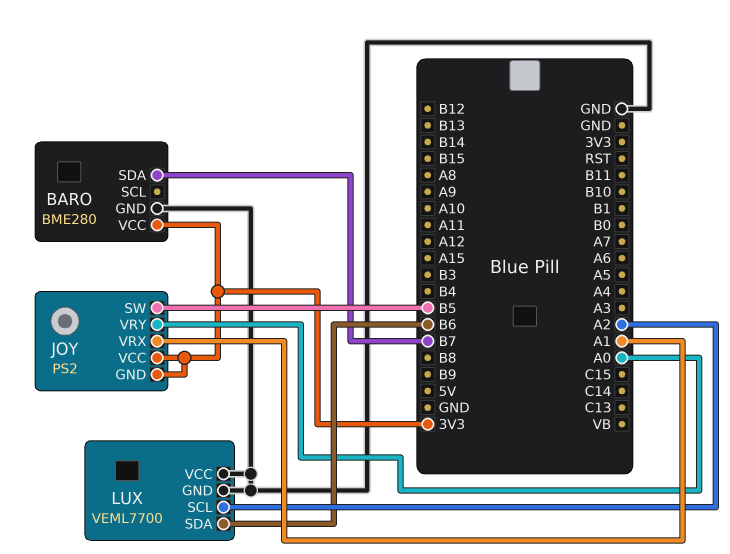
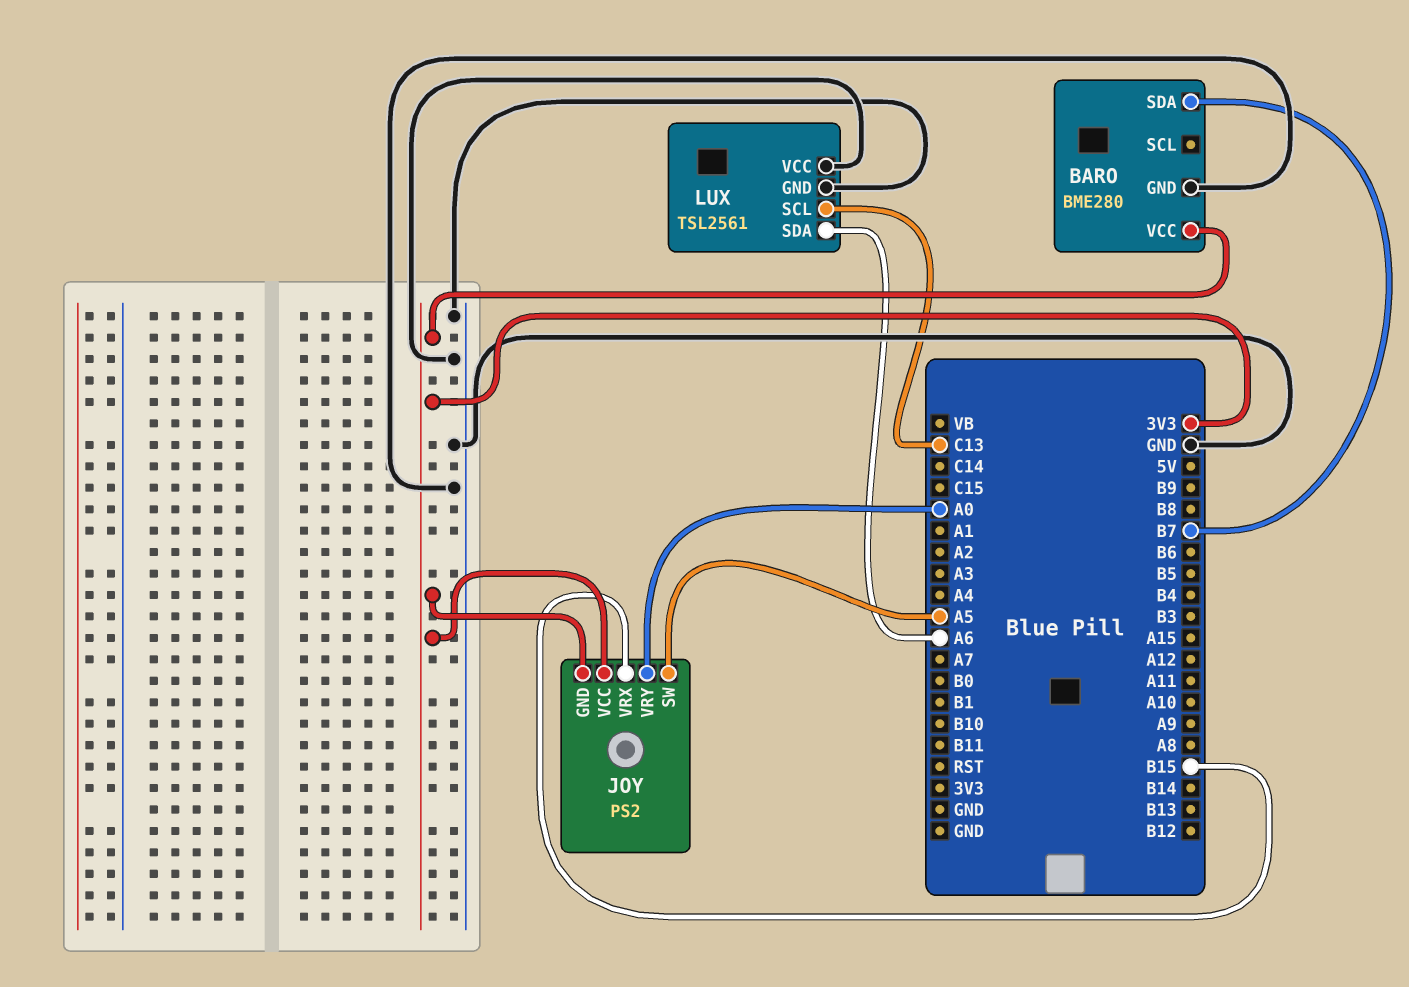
JOY pin SW: B5 -> A5
JOY pin VRX: A1 -> B15
LUX: VEML7700 -> TSL2561
LUX pin SCL: A2 -> C13
LUX pin SDA: B6 -> A6

